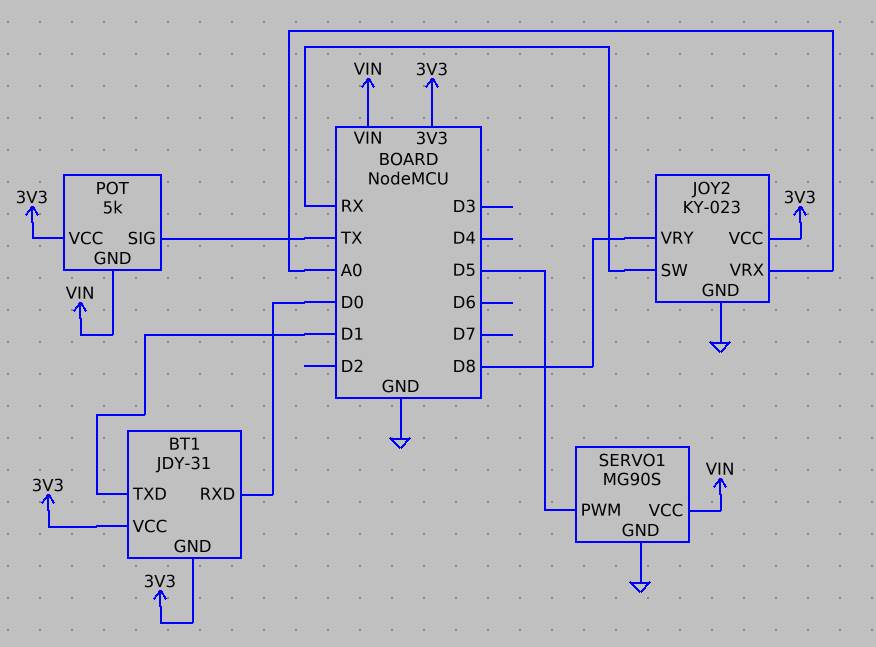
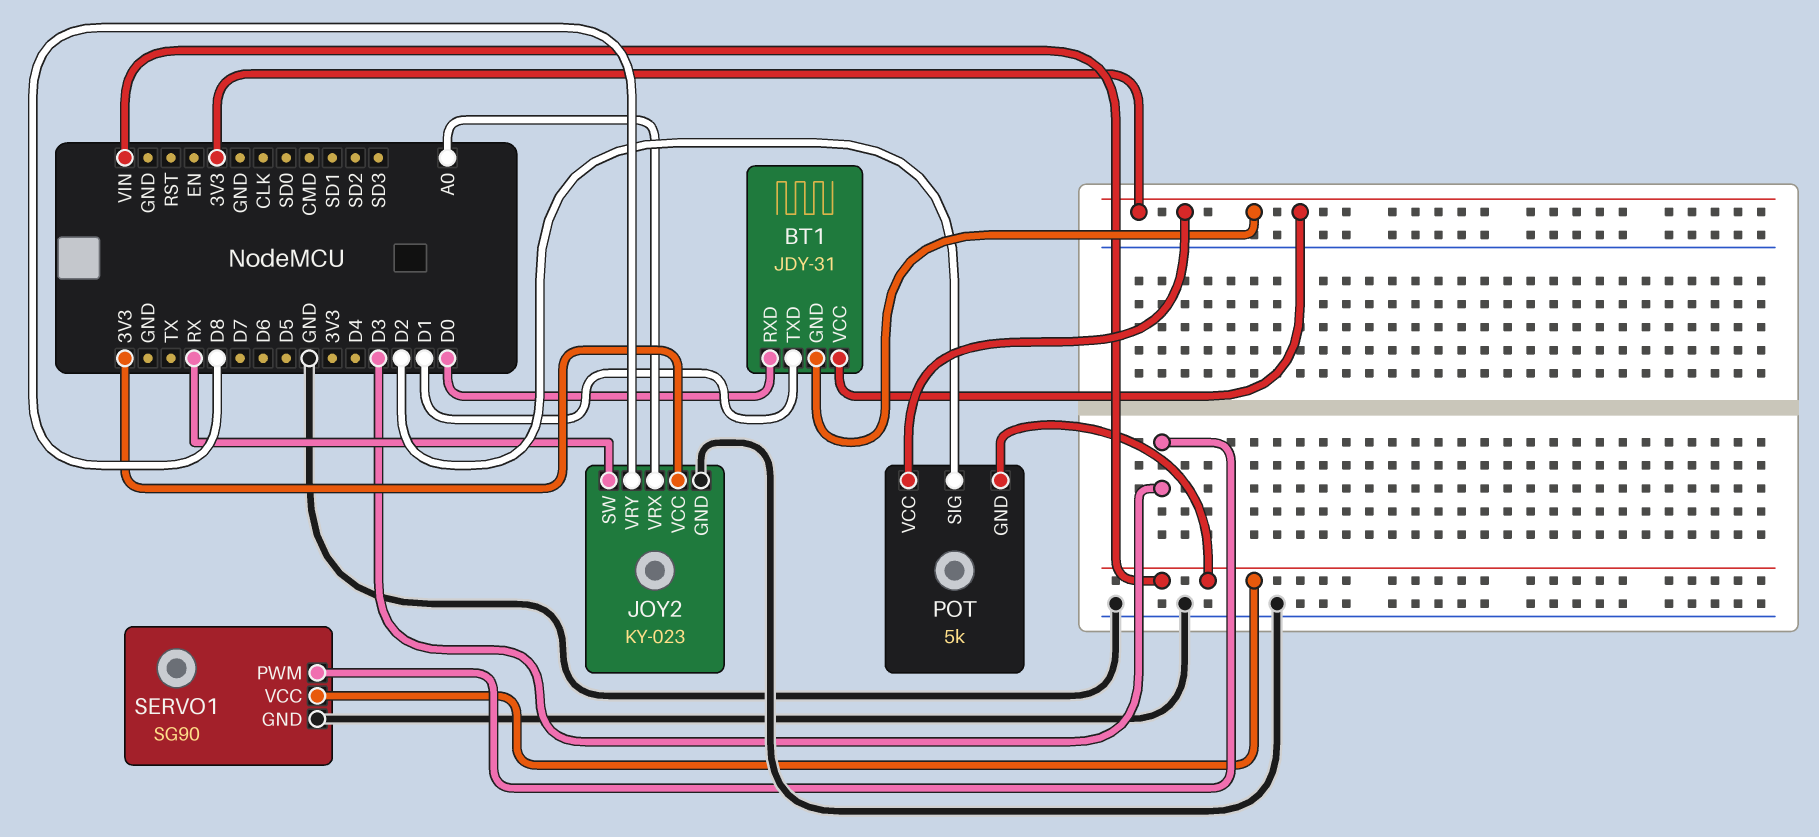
POT pin SIG: TX -> D2
SERVO1: MG90S -> SG90
SERVO1 pin PWM: D5 -> D3

